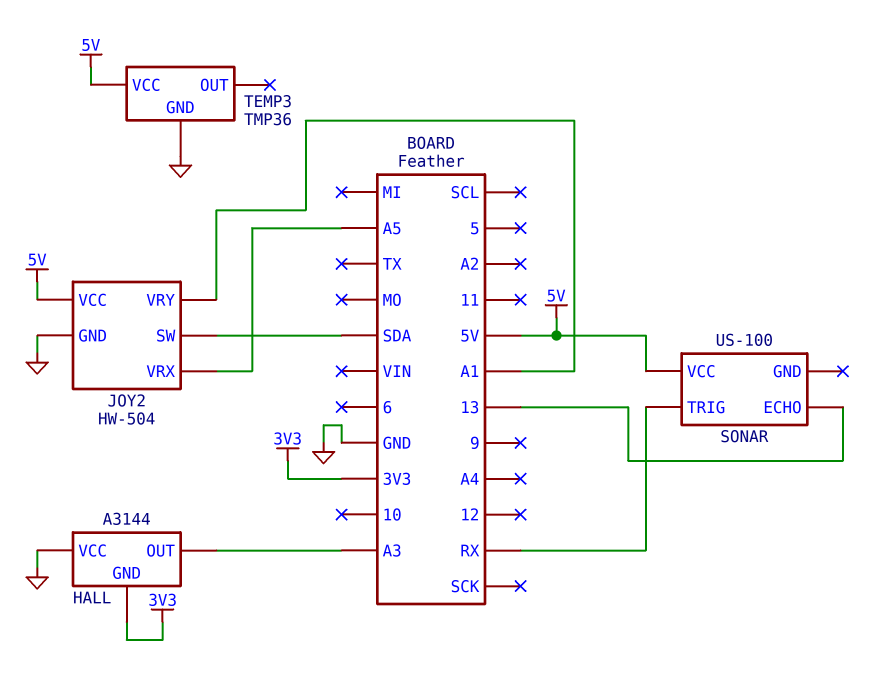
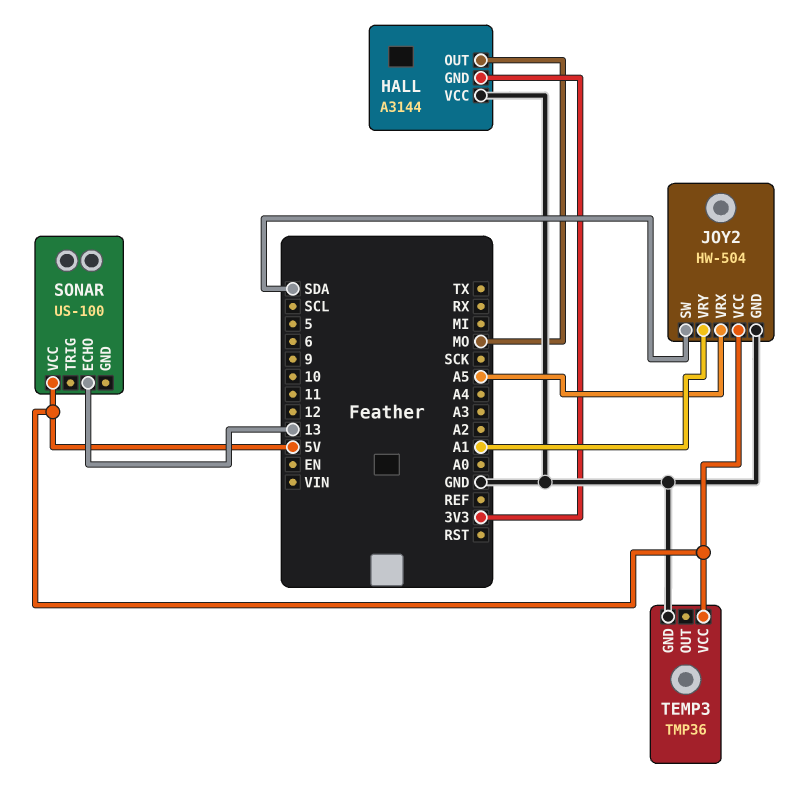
HALL pin OUT: A3 -> MO
SONAR pin TRIG: RX -> none

